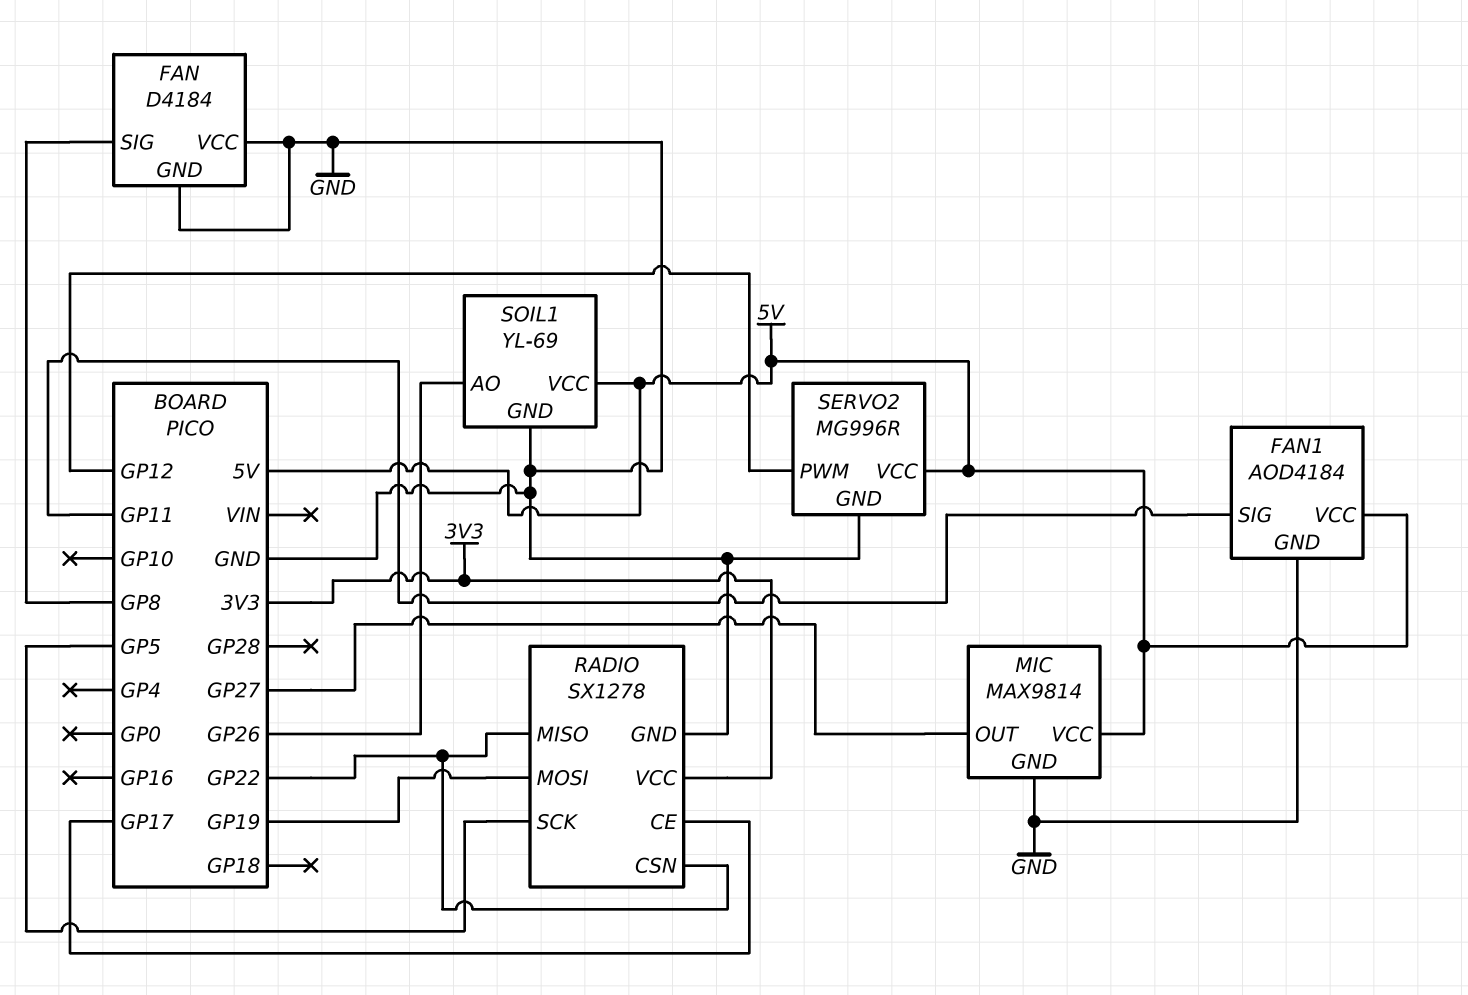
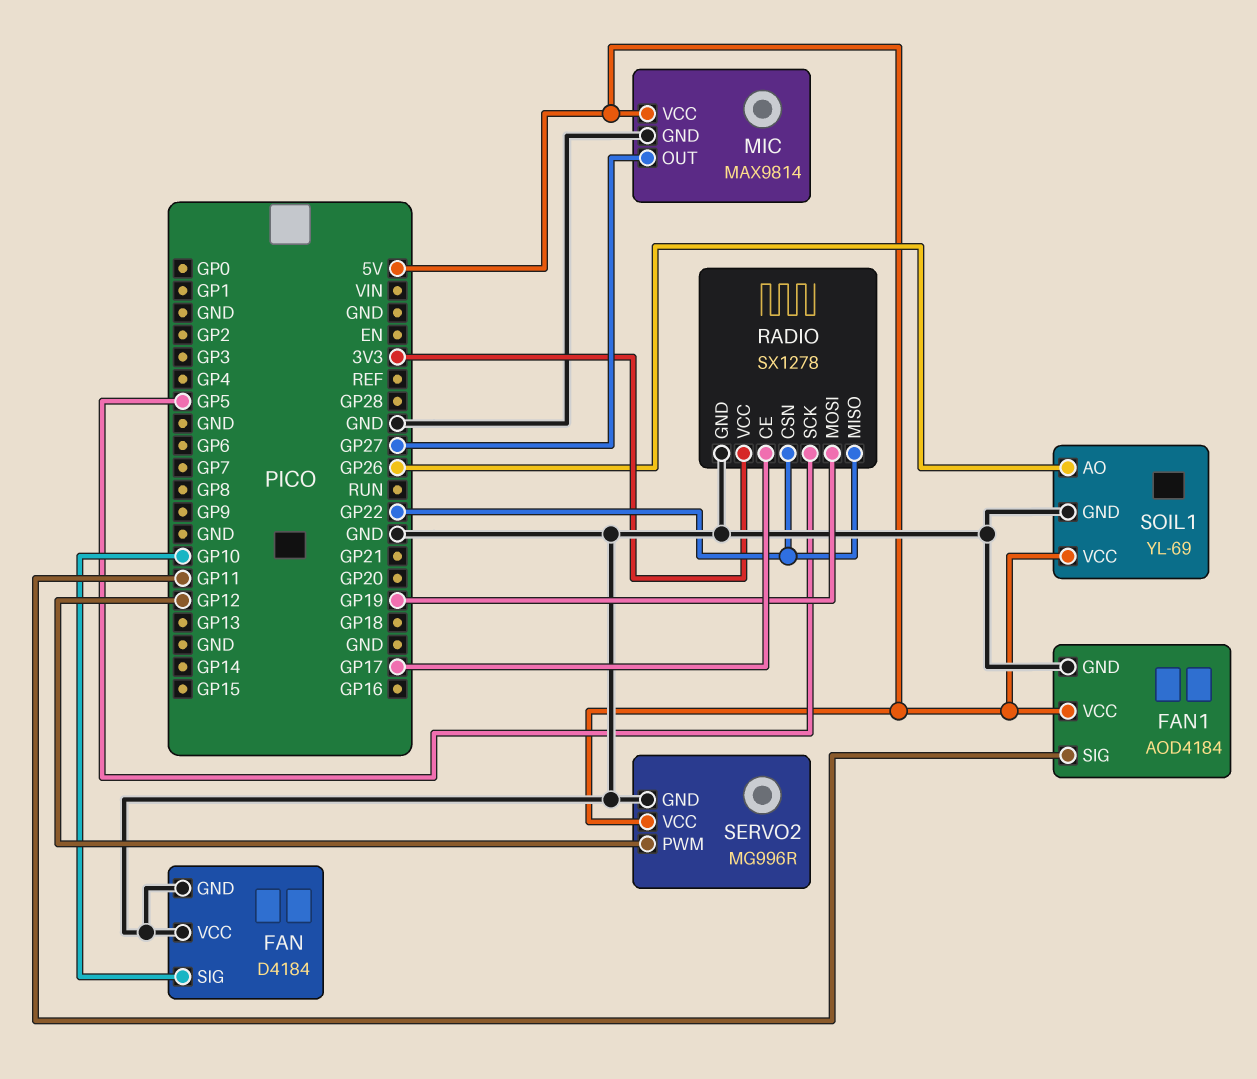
FAN pin SIG: GP8 -> GP10

